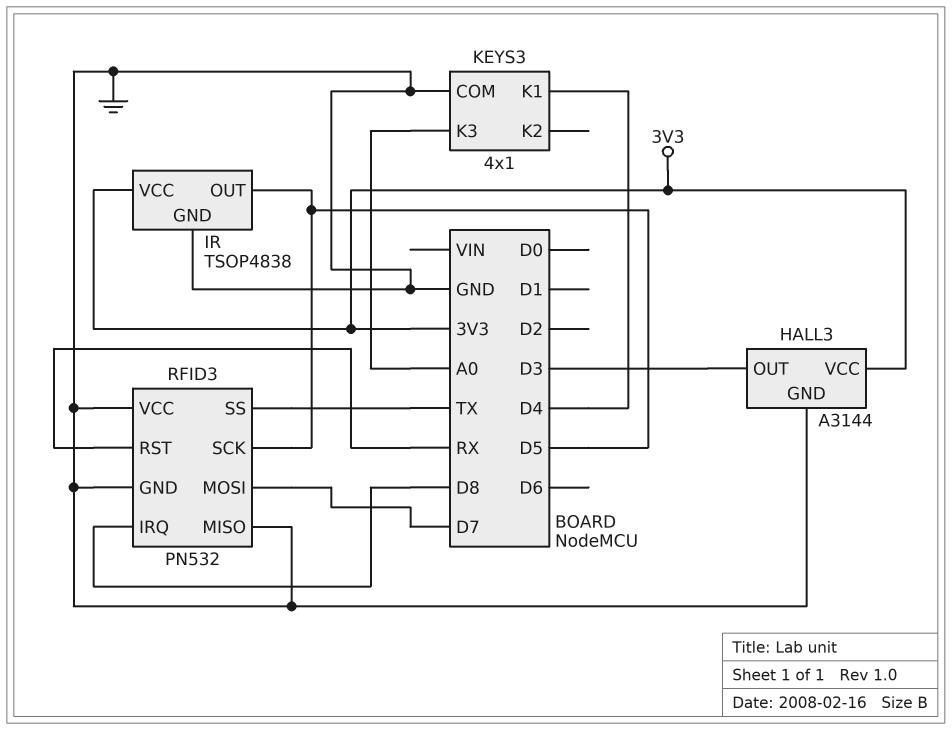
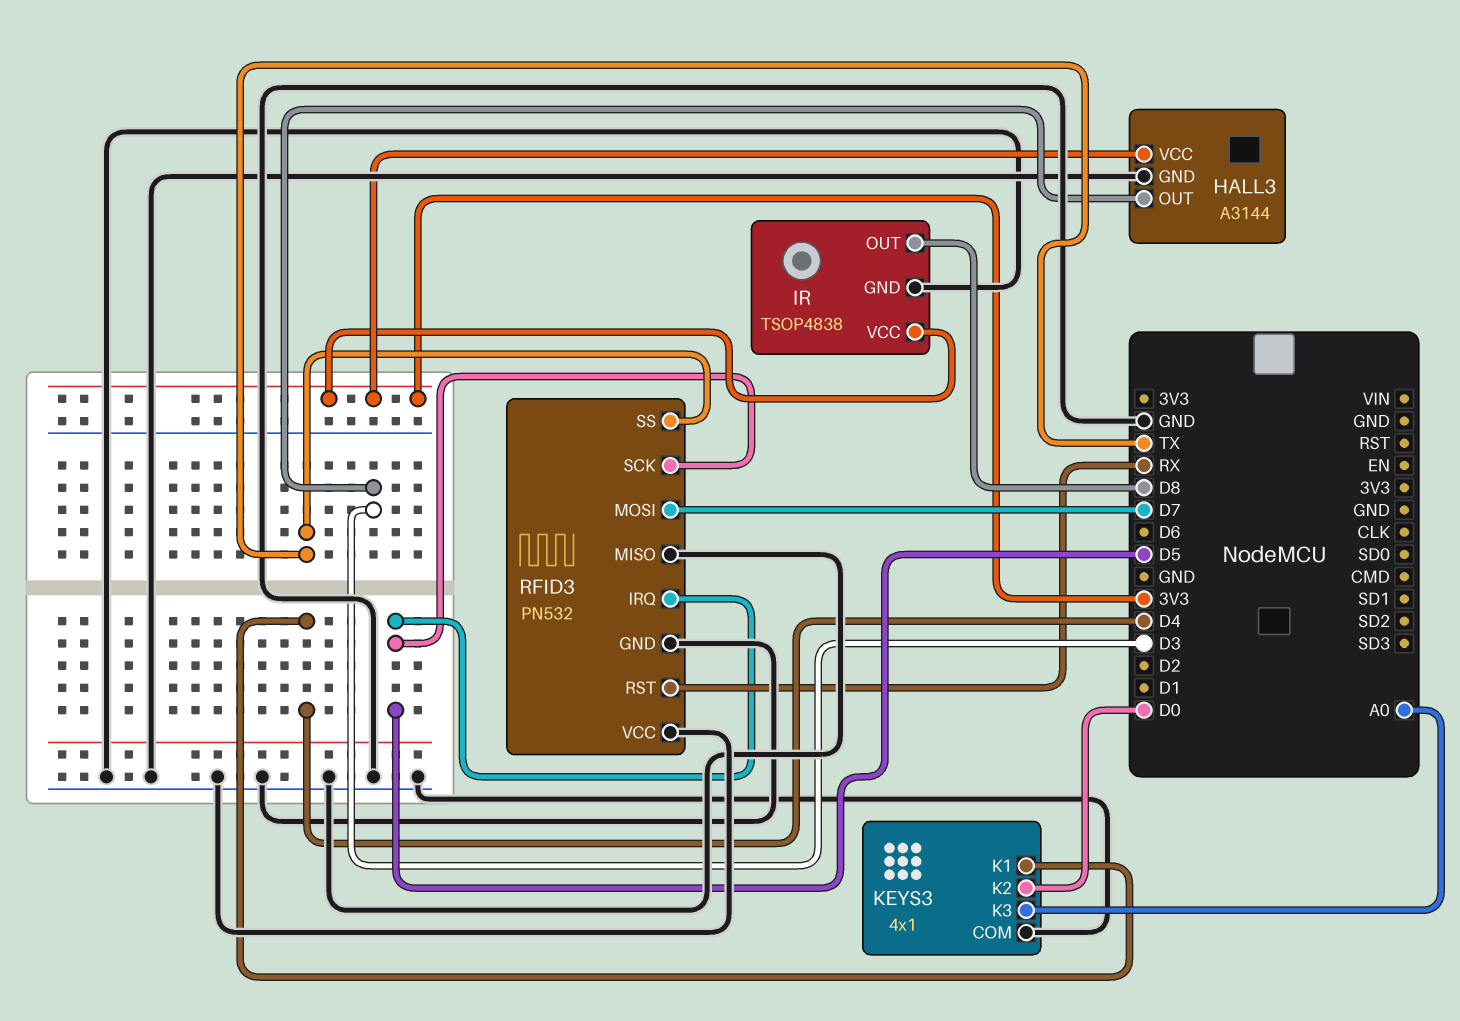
IR pin OUT: D5 -> D8
KEYS3 pin K2: none -> D0
RFID3 pin IRQ: D8 -> D5

